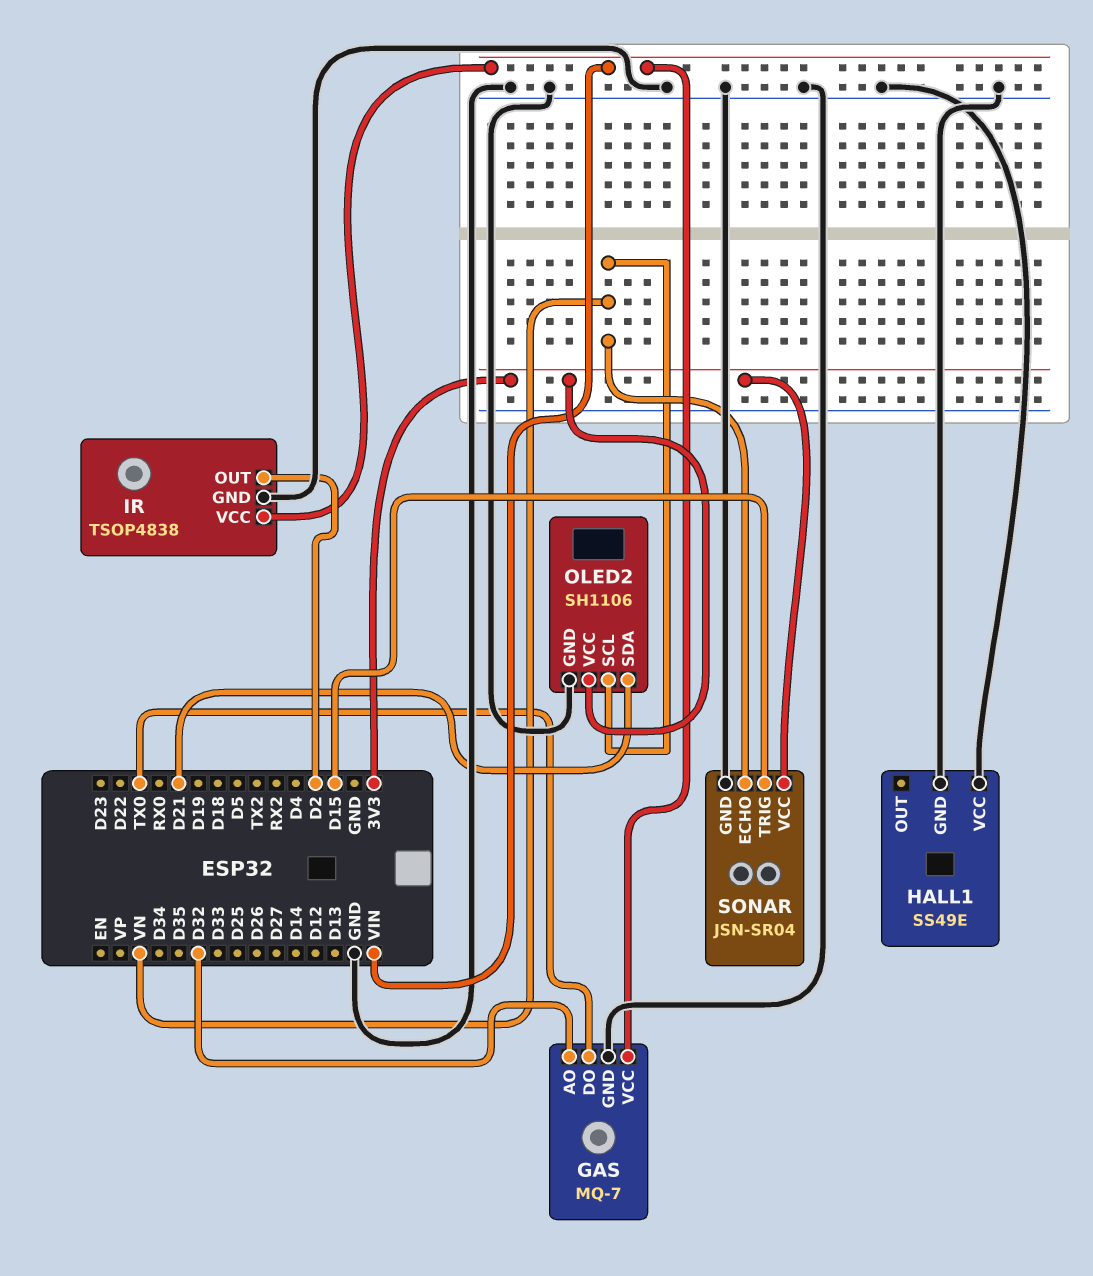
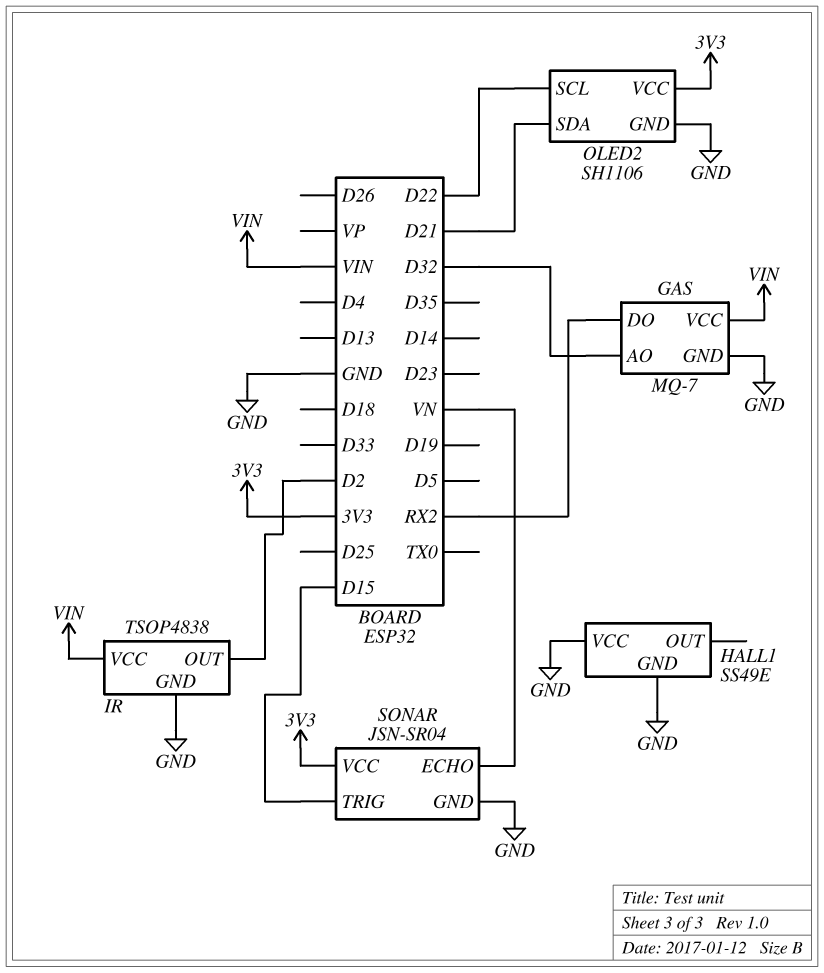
GAS pin DO: TX0 -> RX2
OLED2 pin SCL: VN -> D22

